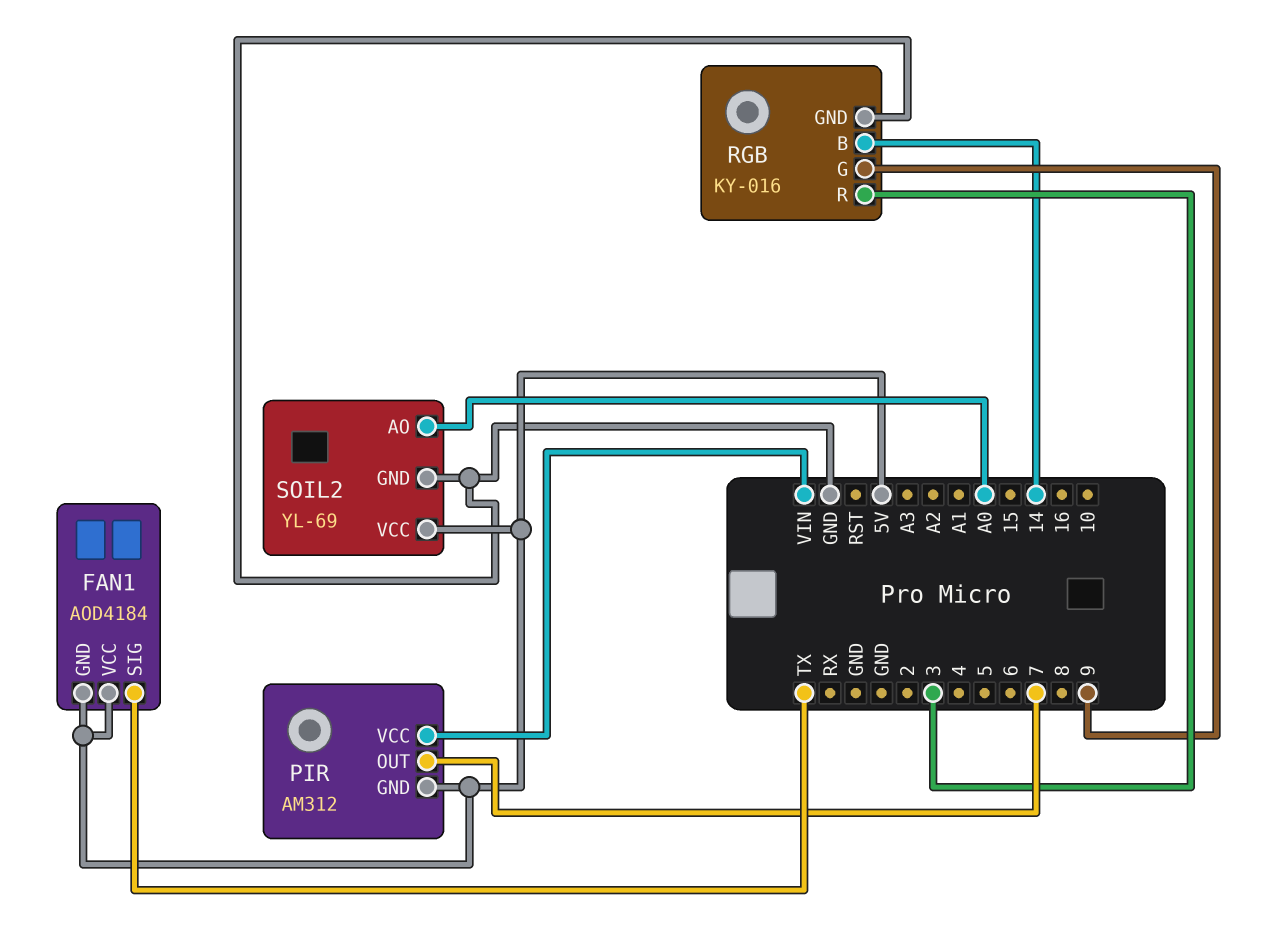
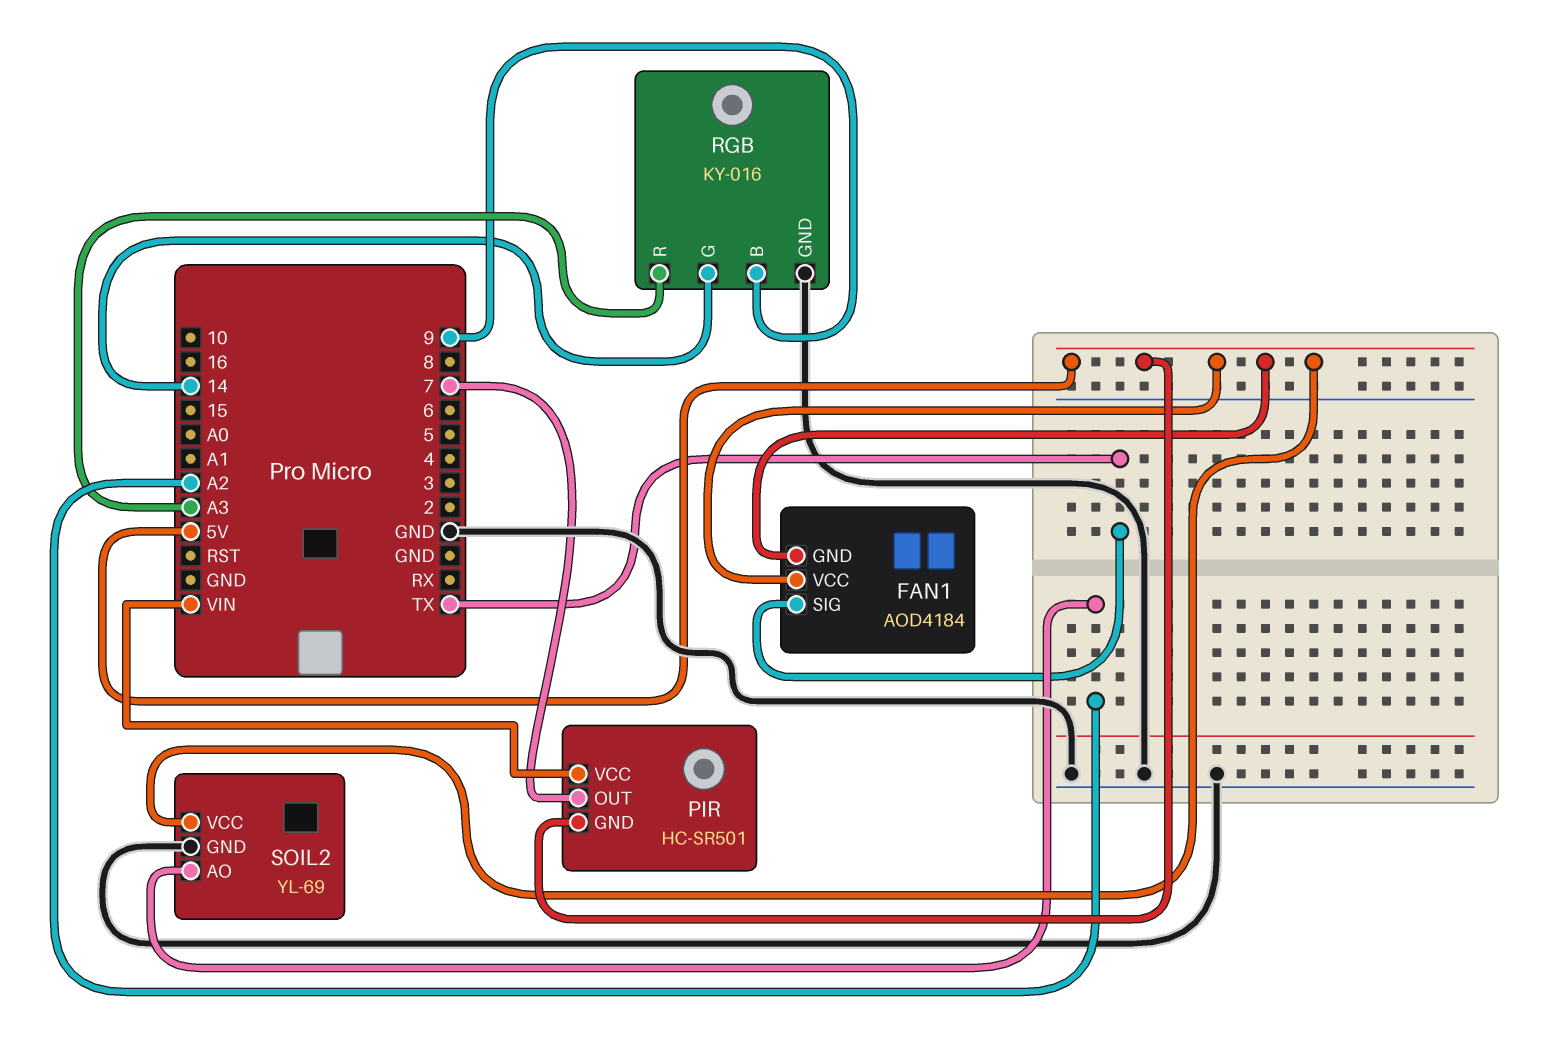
PIR: AM312 -> HC-SR501
RGB pin B: 14 -> 9
RGB pin G: 9 -> 14
RGB pin R: 3 -> A3
SOIL2 pin AO: A0 -> A2

